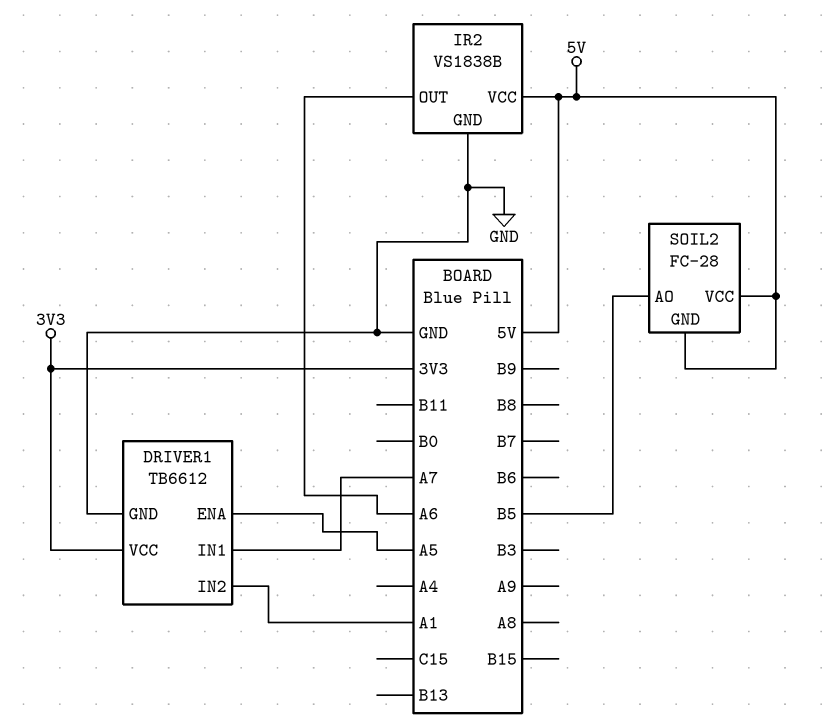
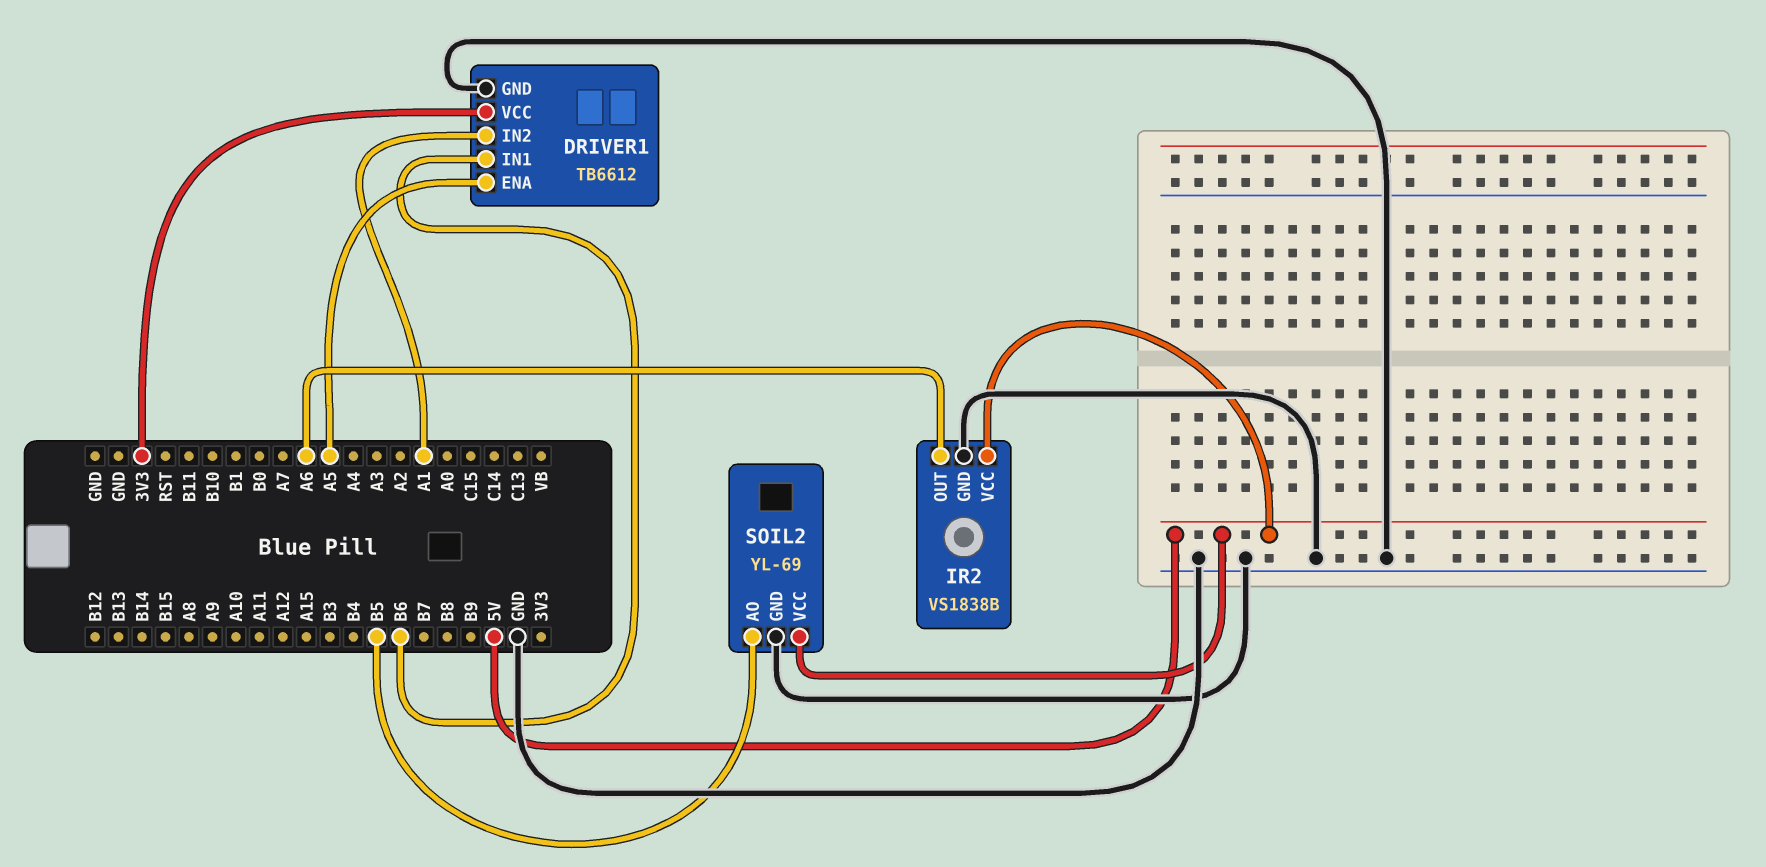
DRIVER1 pin IN1: A7 -> B6
SOIL2: FC-28 -> YL-69
SOIL2 pin GND: 5V -> GND

